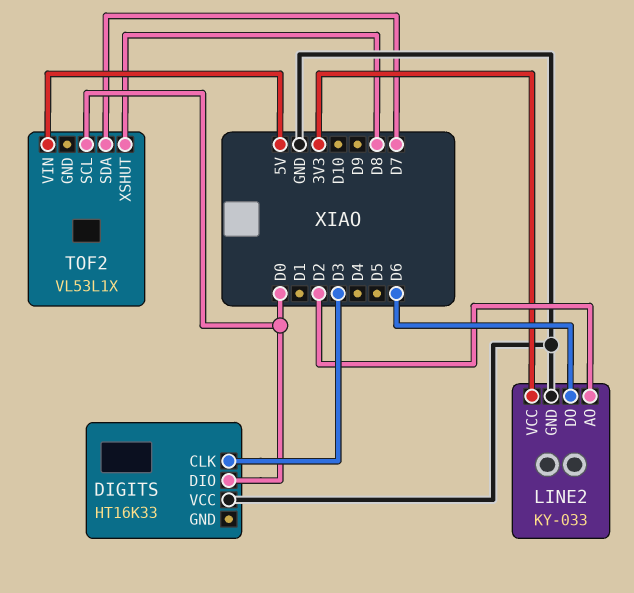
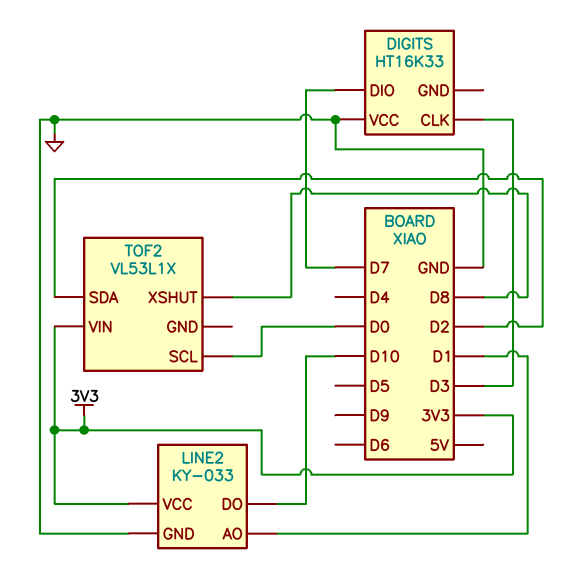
DIGITS pin DIO: D0 -> D7
LINE2 pin AO: D2 -> D1
LINE2 pin DO: D6 -> D10
TOF2 pin SDA: D7 -> D2
TOF2 pin VIN: 5V -> 3V3

